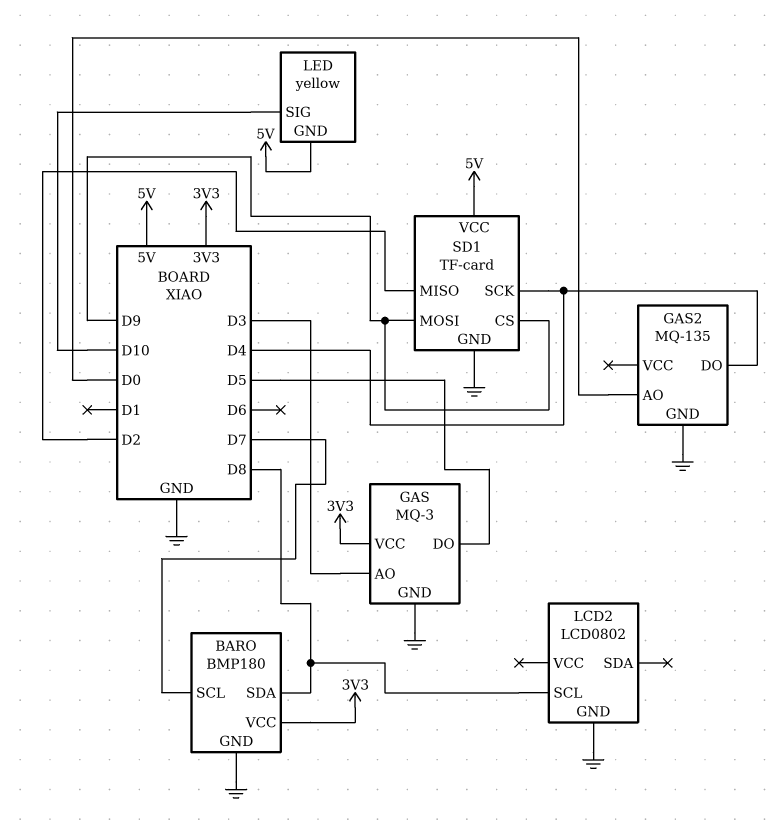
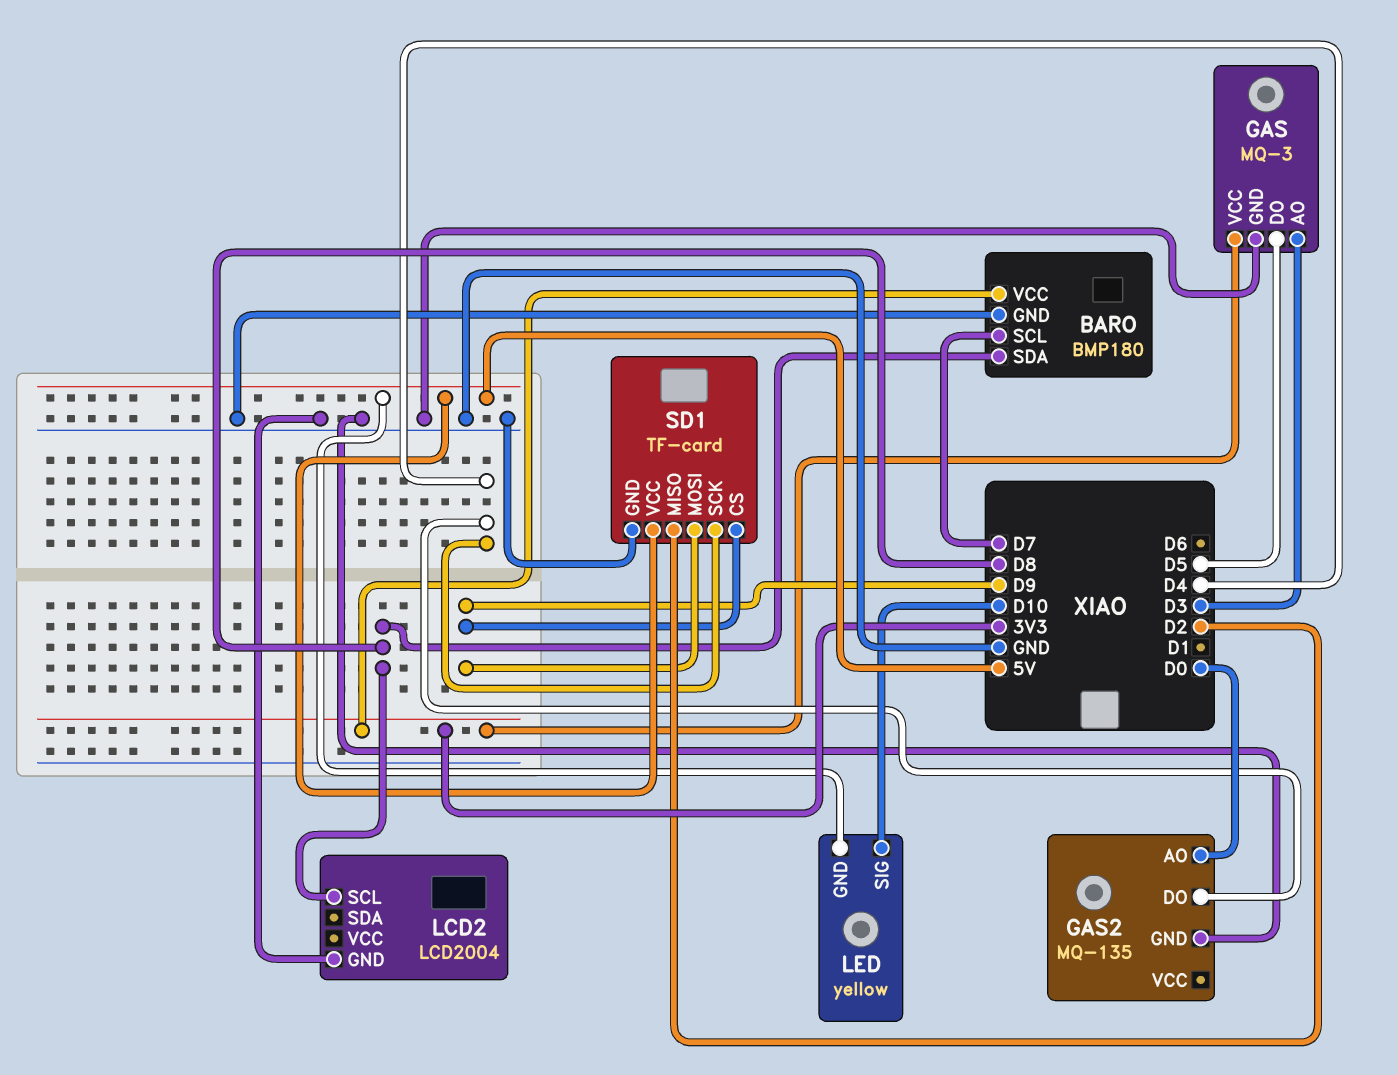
LCD2: LCD0802 -> LCD2004

